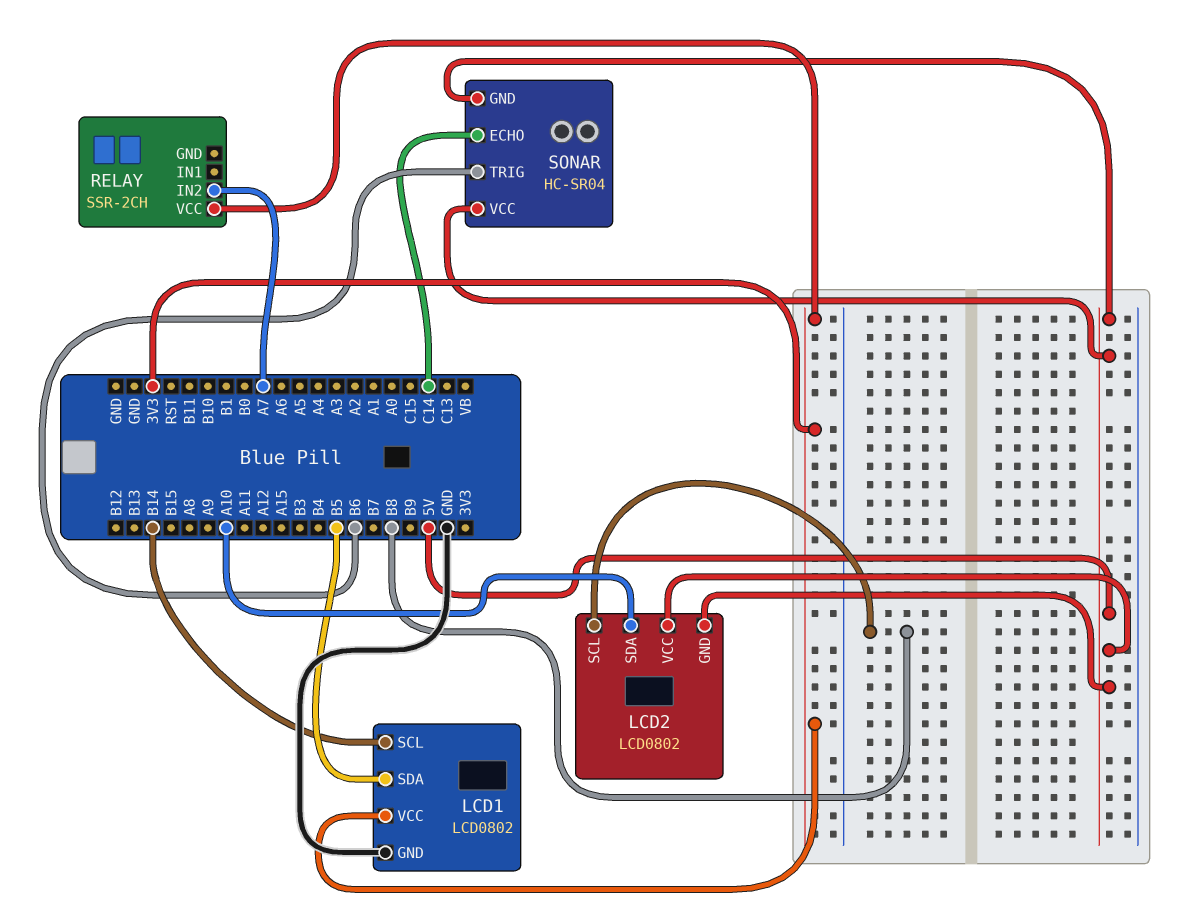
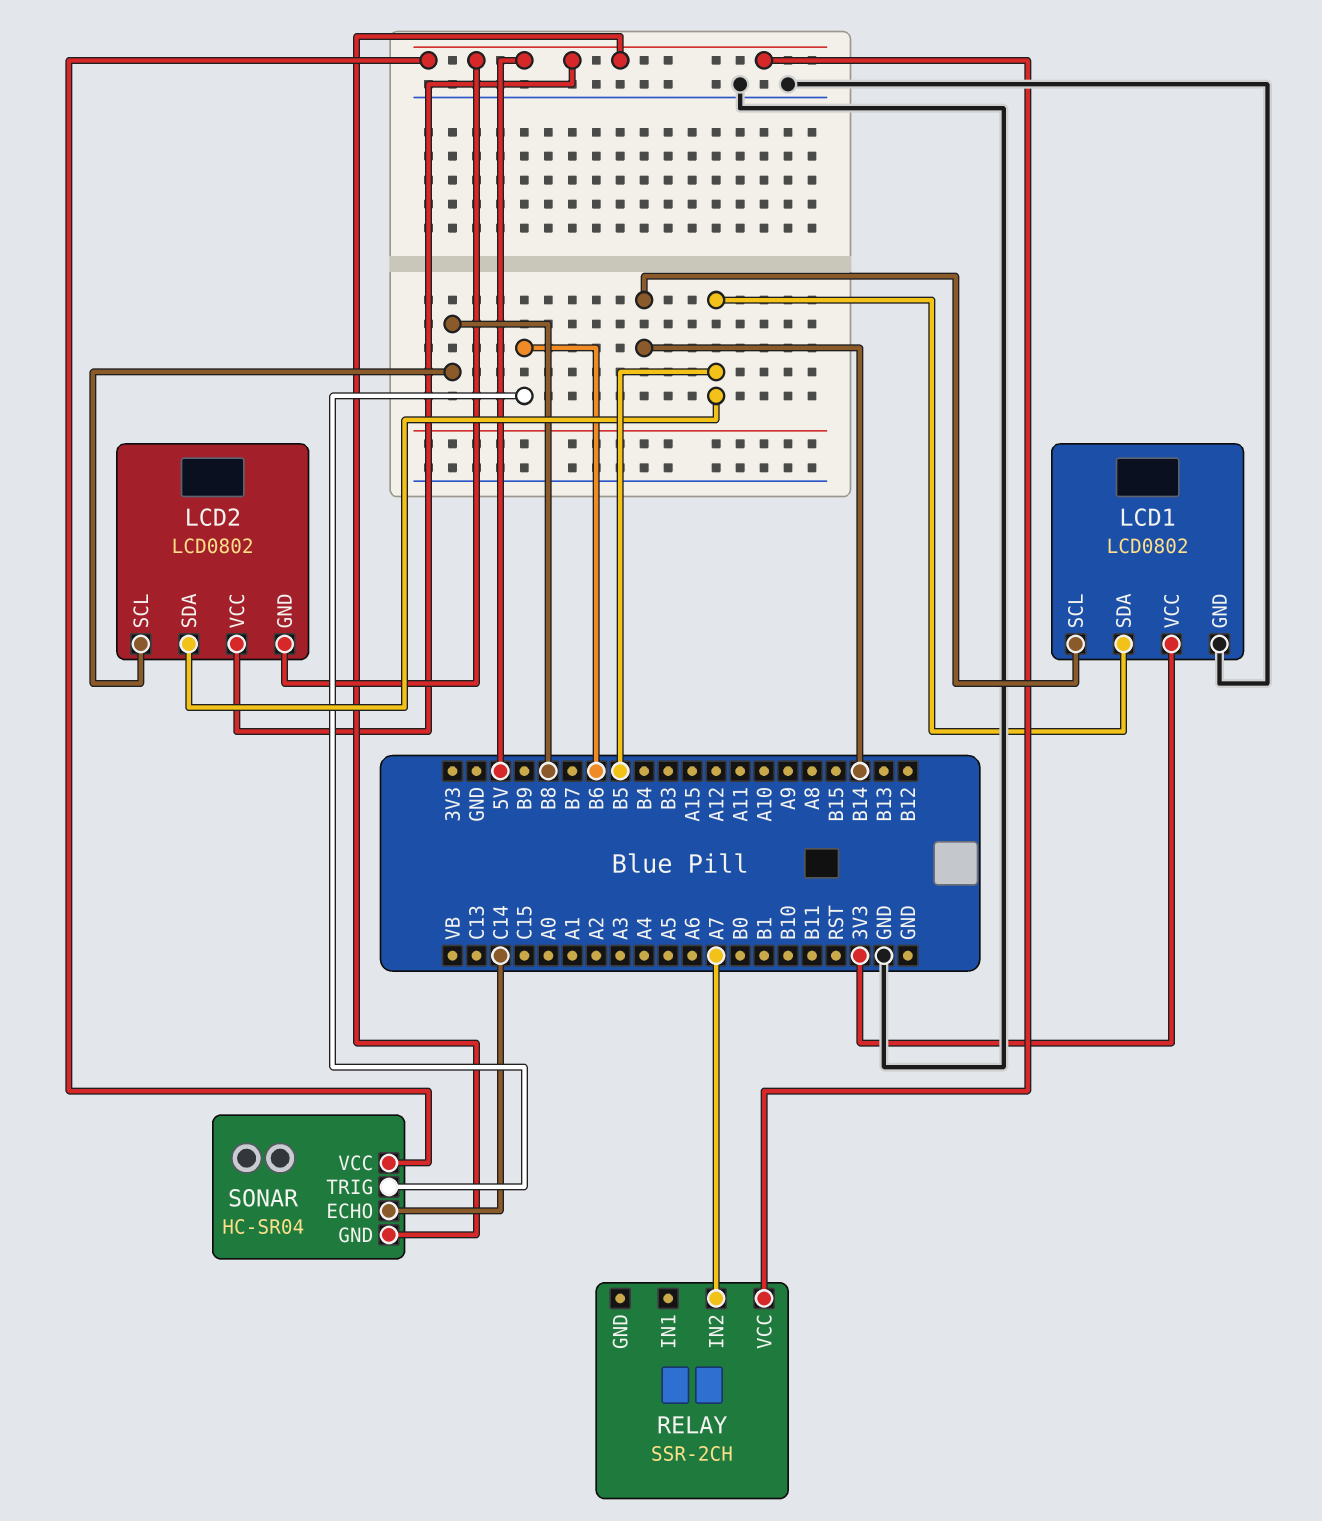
LCD2 pin SDA: A10 -> B5
RELAY pin VCC: 3V3 -> 5V

